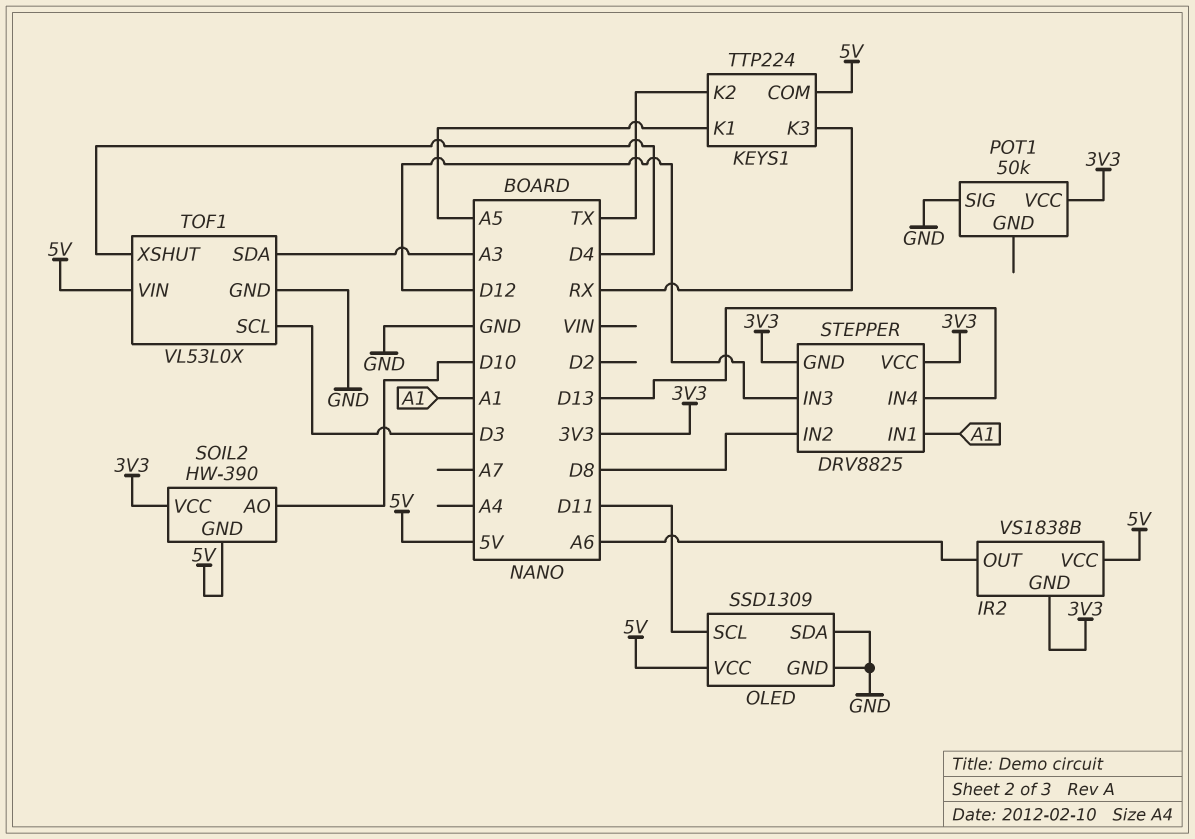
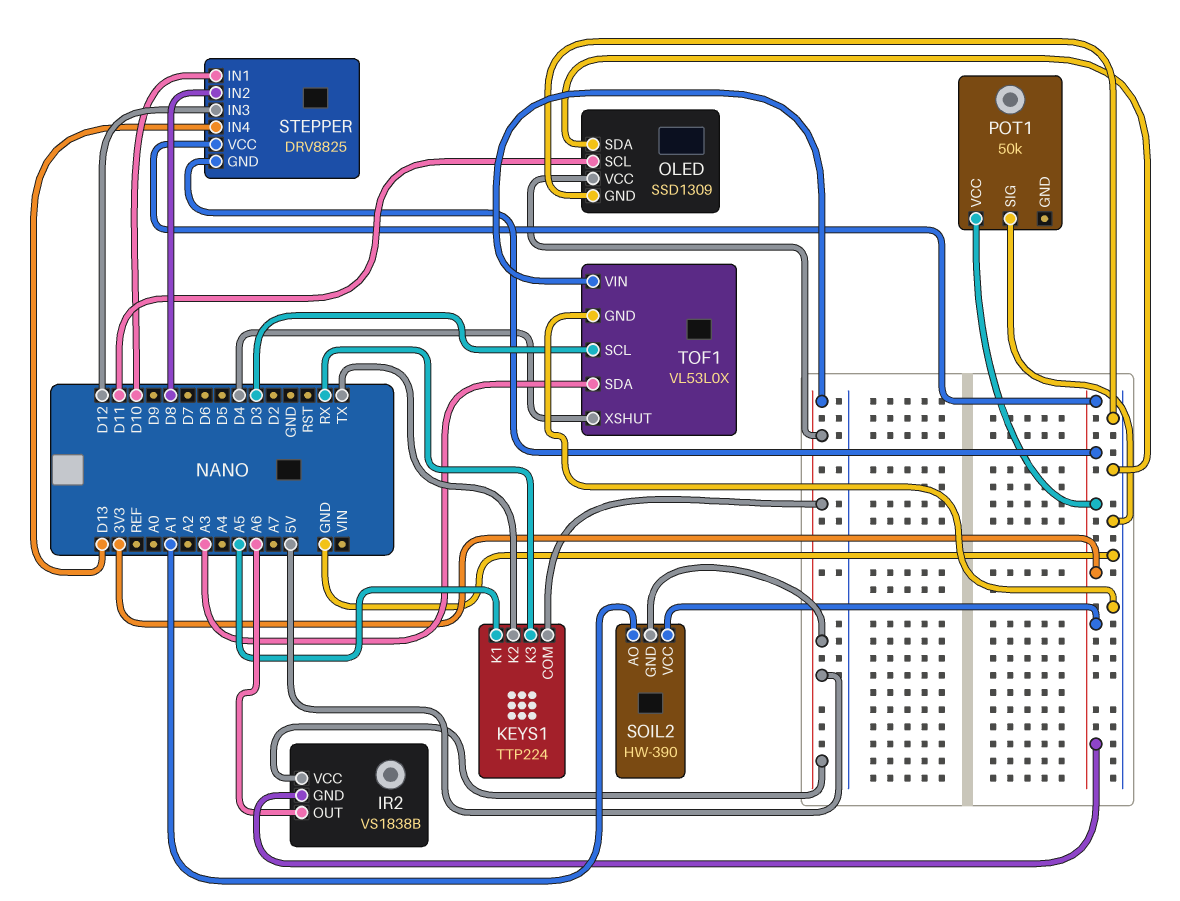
SOIL2 pin AO: D10 -> A1
STEPPER pin IN1: A1 -> D10

